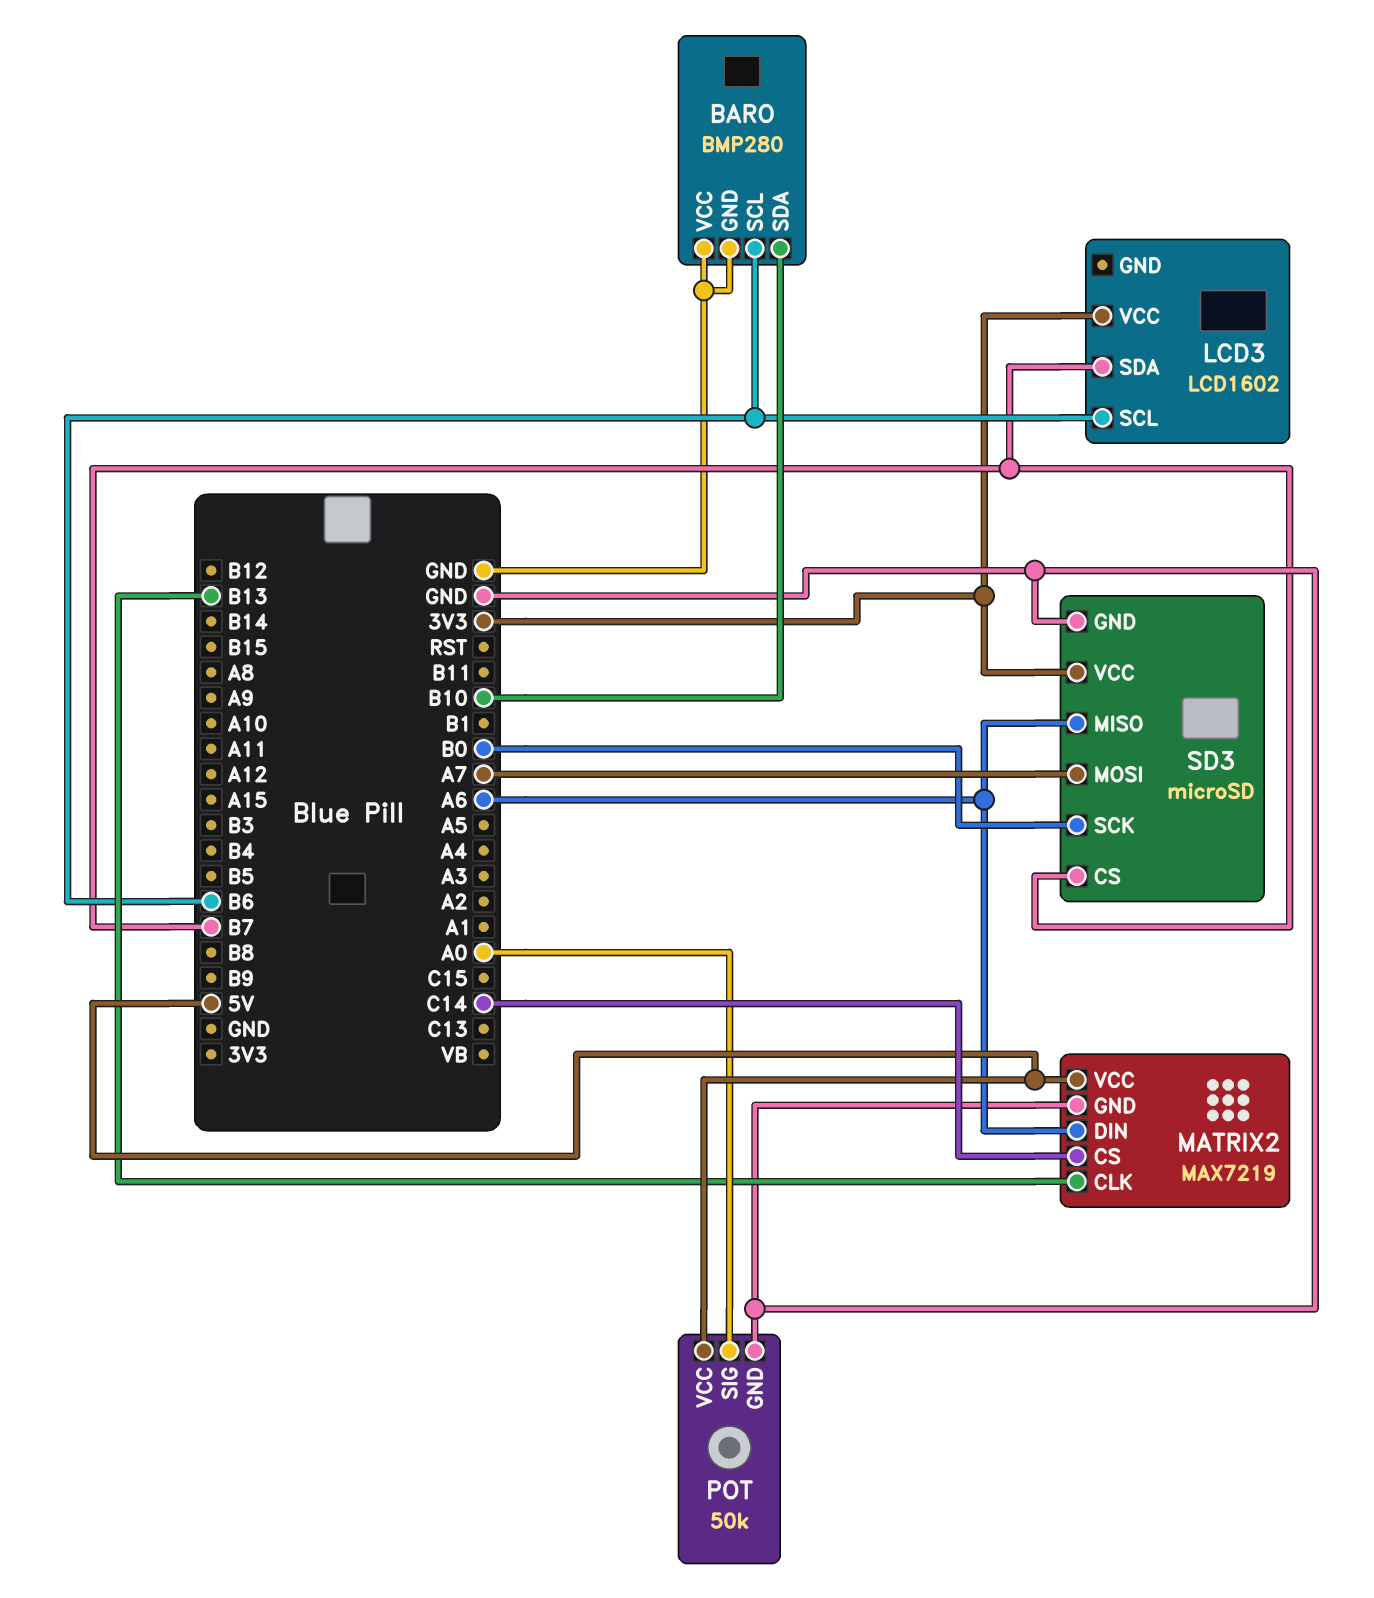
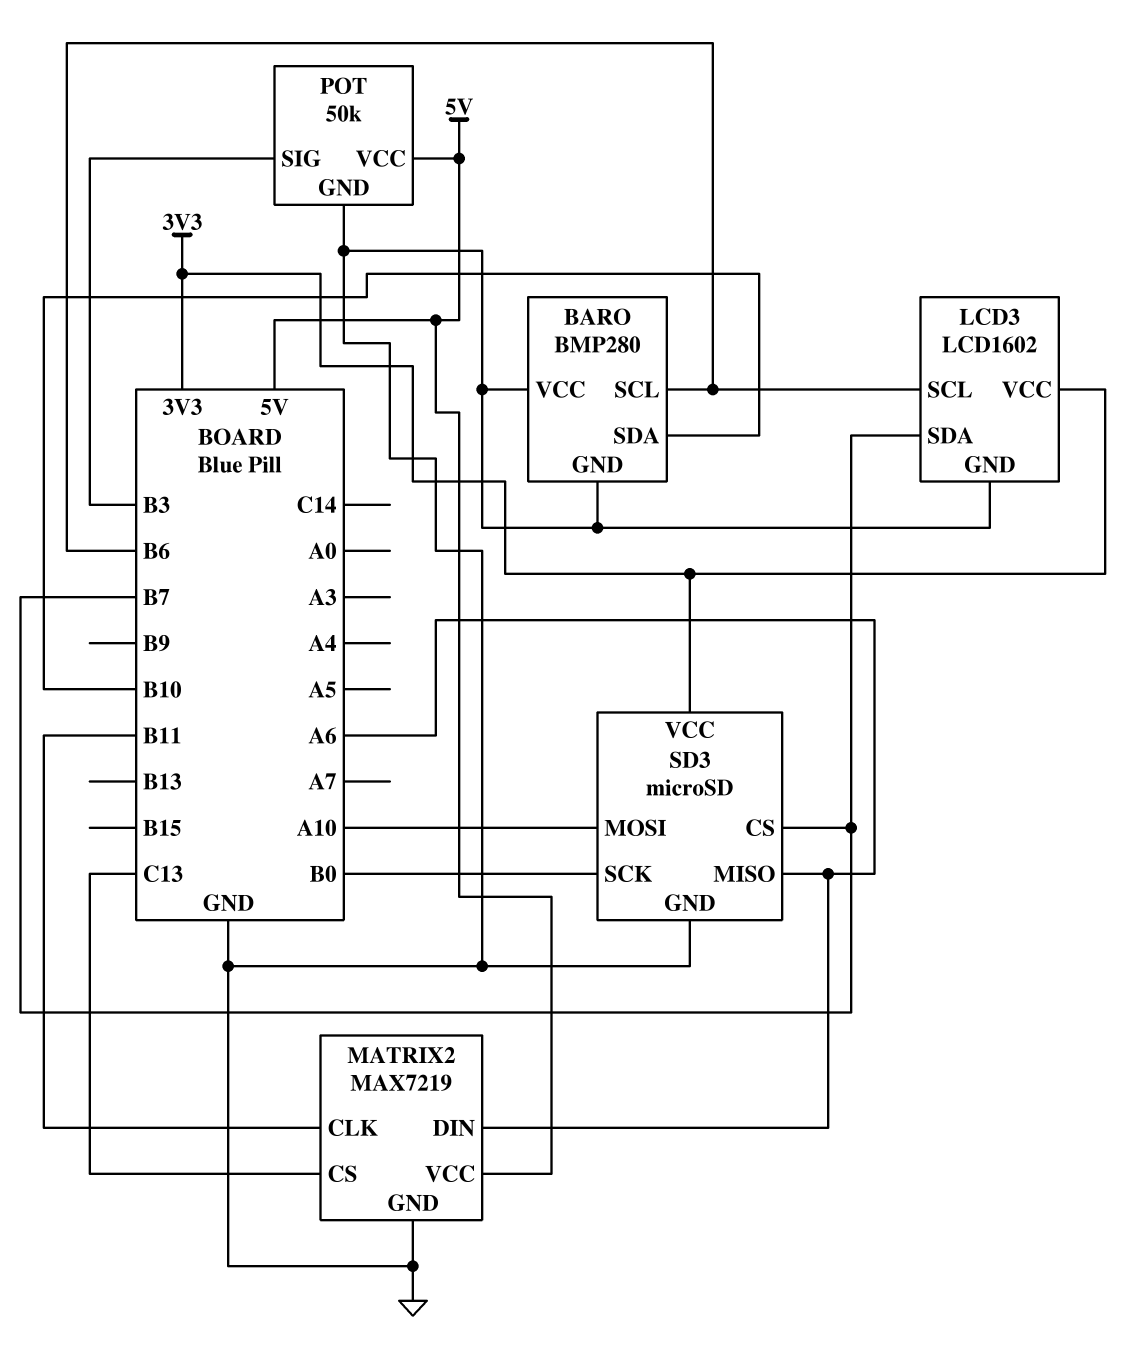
LCD3 pin GND: none -> GND
MATRIX2 pin CLK: B13 -> B11
MATRIX2 pin CS: C14 -> C13
POT pin SIG: A0 -> B3
SD3 pin MOSI: A7 -> A10

